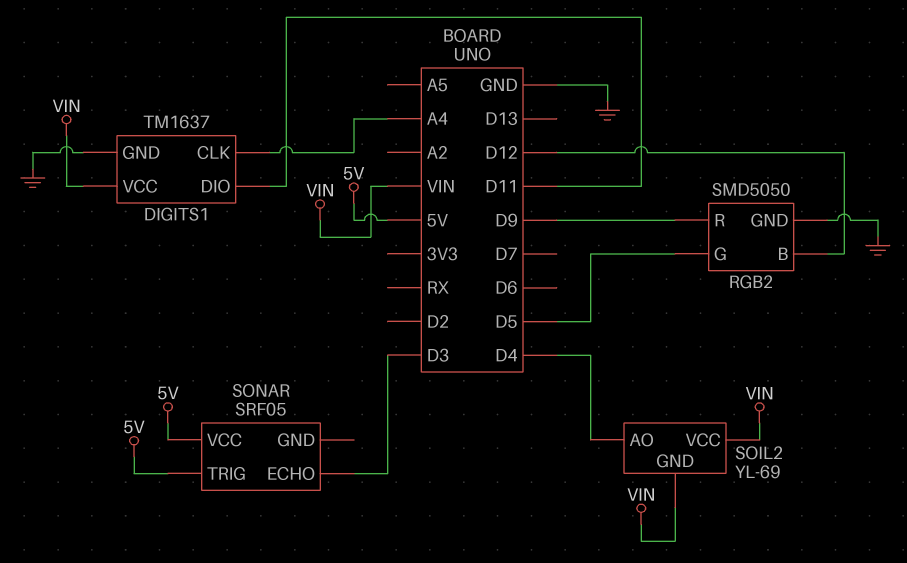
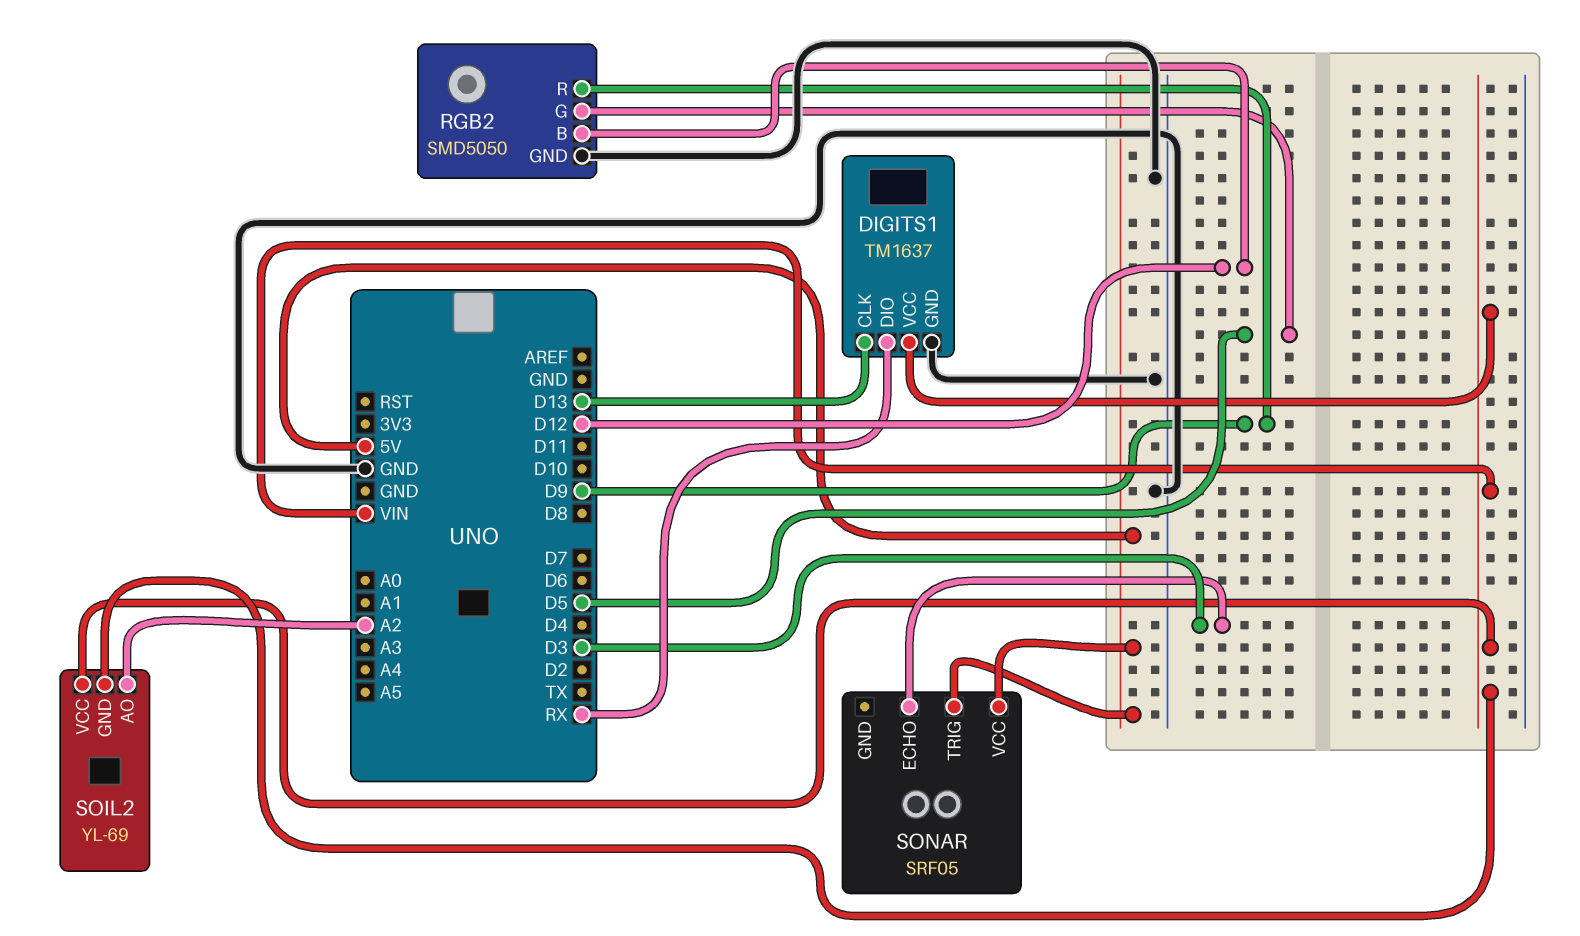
DIGITS1 pin CLK: A4 -> D13
DIGITS1 pin DIO: D11 -> RX
SOIL2 pin AO: D4 -> A2

